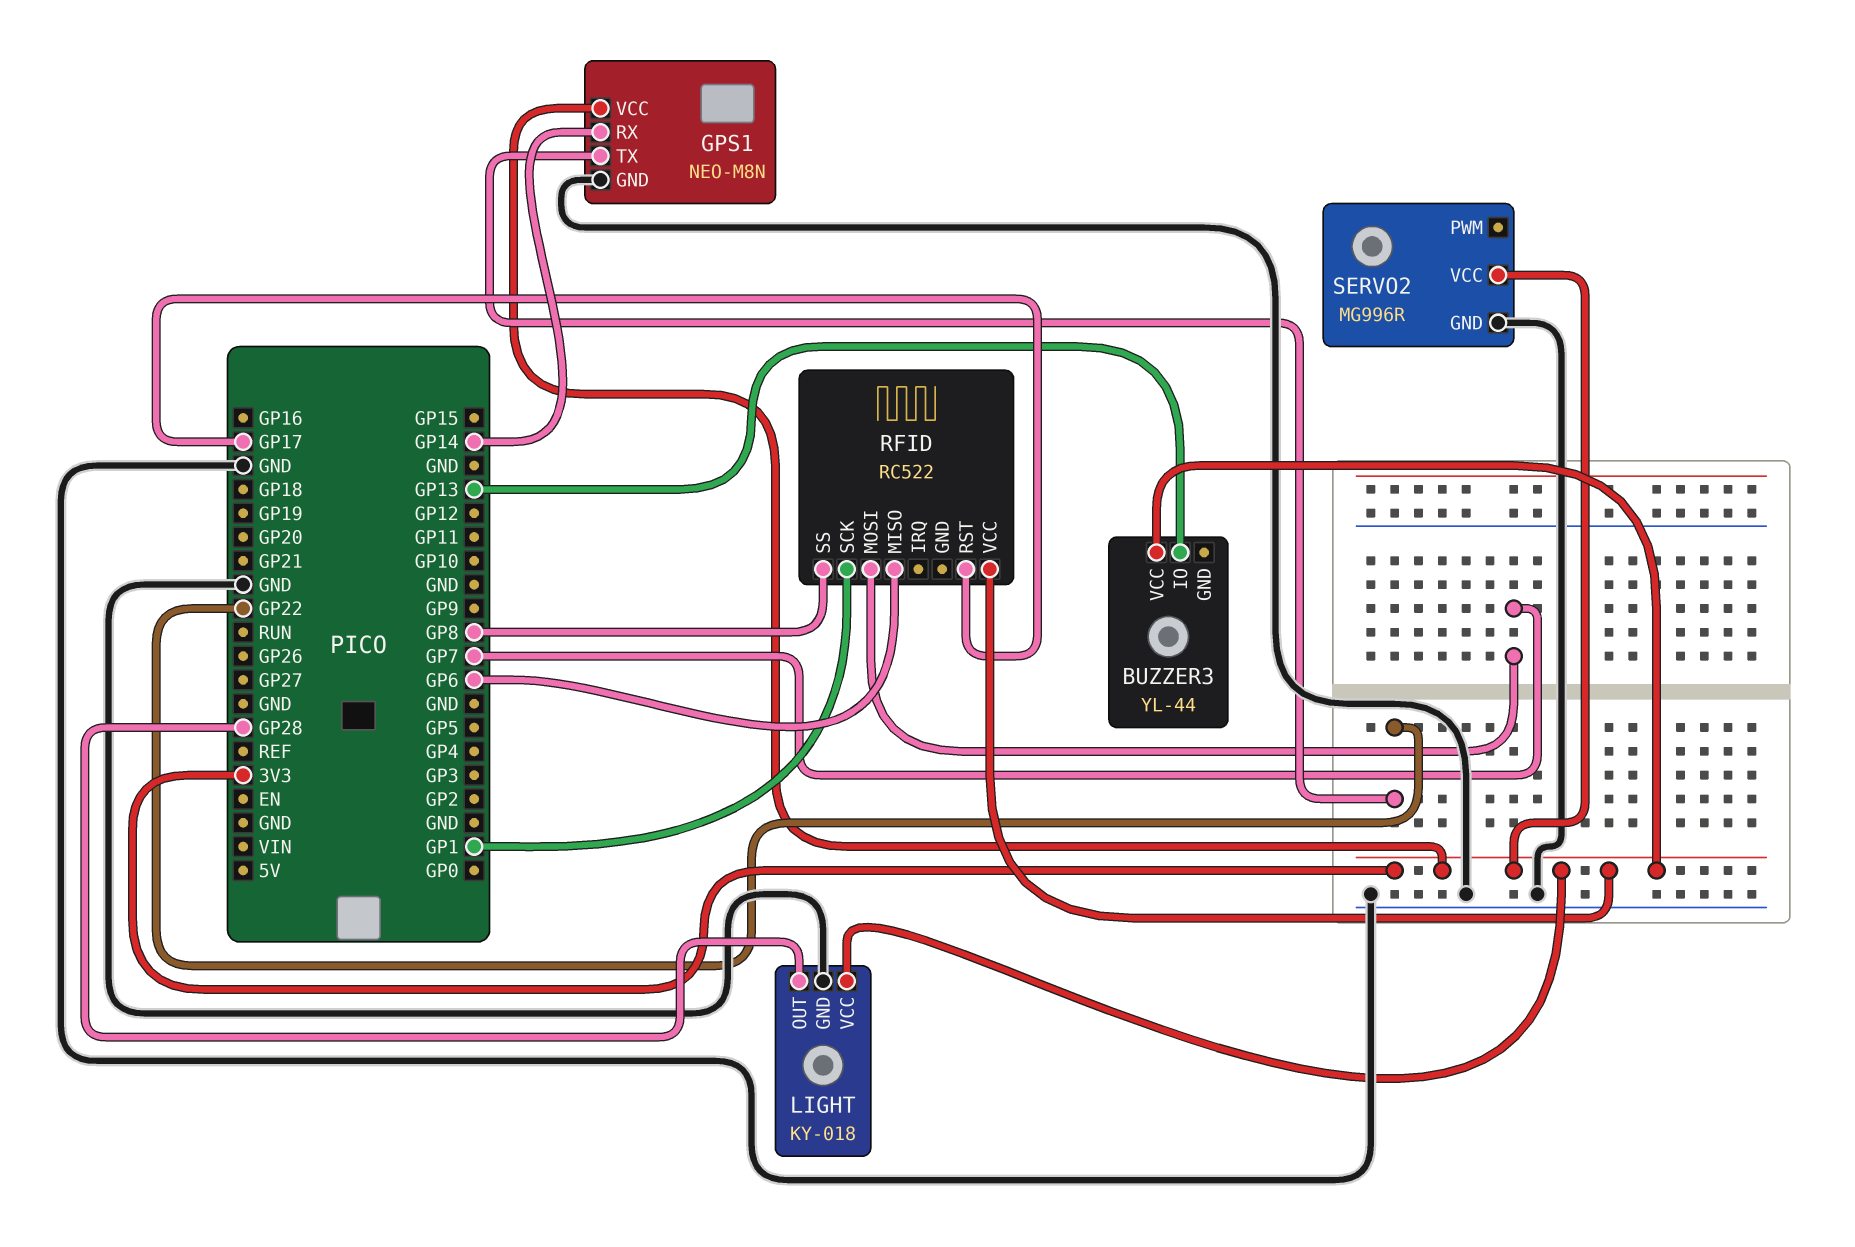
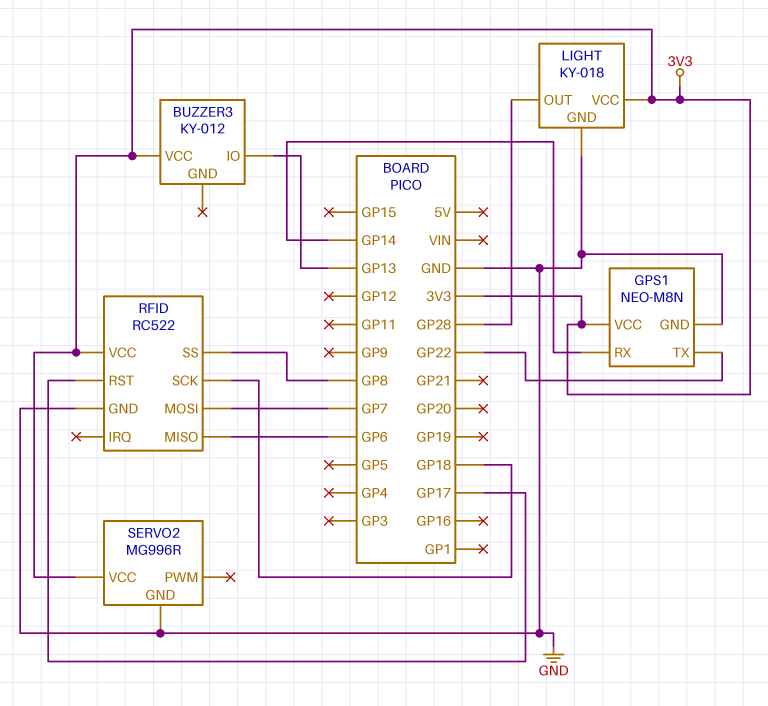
BUZZER3: YL-44 -> KY-012
RFID pin GND: none -> GND
RFID pin SCK: GP1 -> GP18

